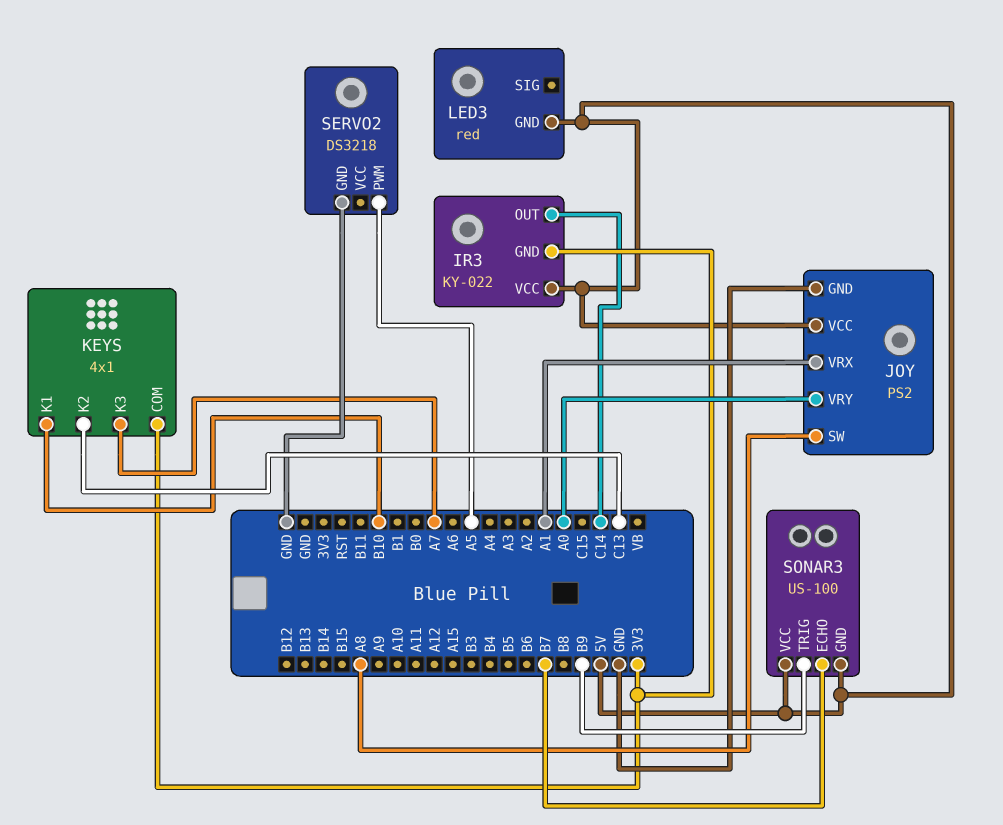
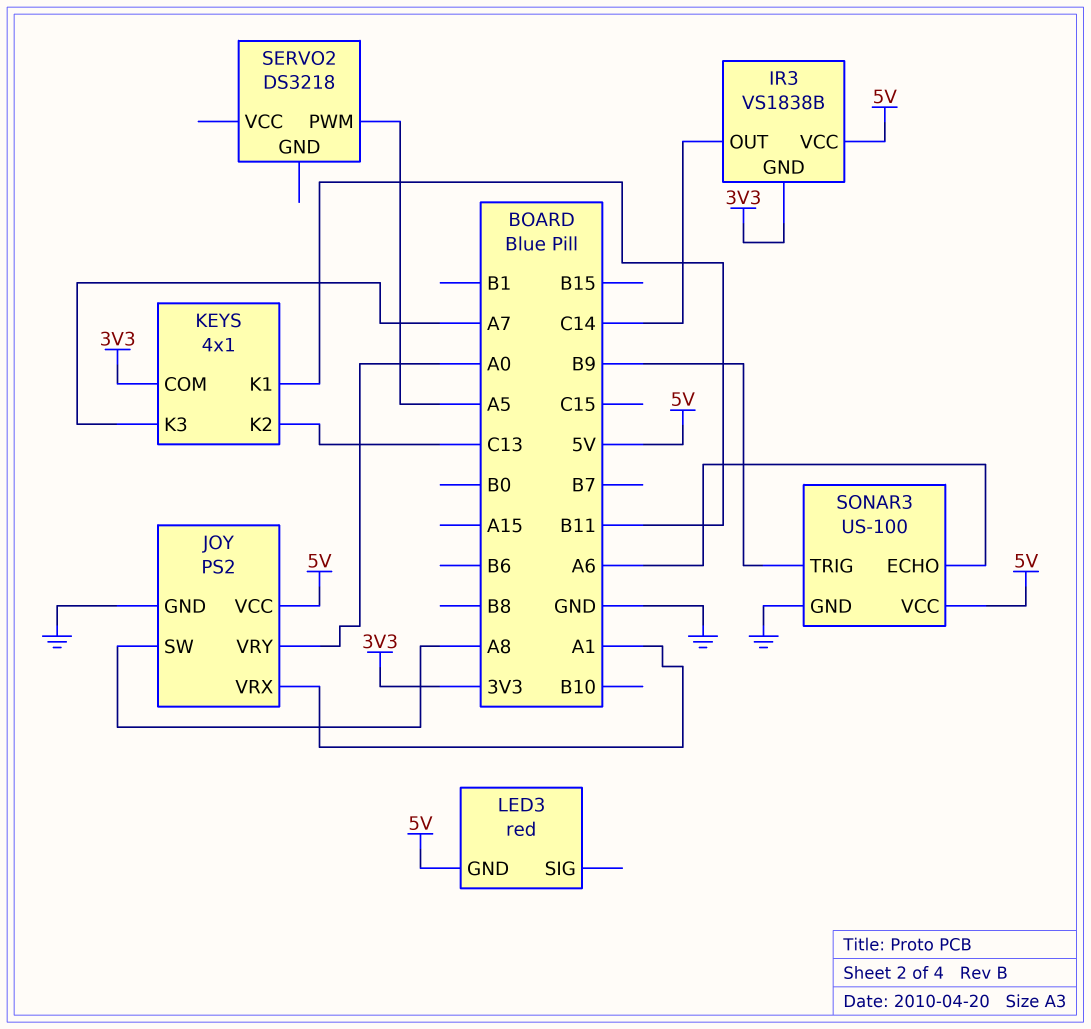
IR3: KY-022 -> VS1838B
KEYS pin K1: B10 -> B11
SERVO2 pin GND: GND -> none
SONAR3 pin ECHO: B7 -> A6
SONAR3 pin GND: 5V -> GND

